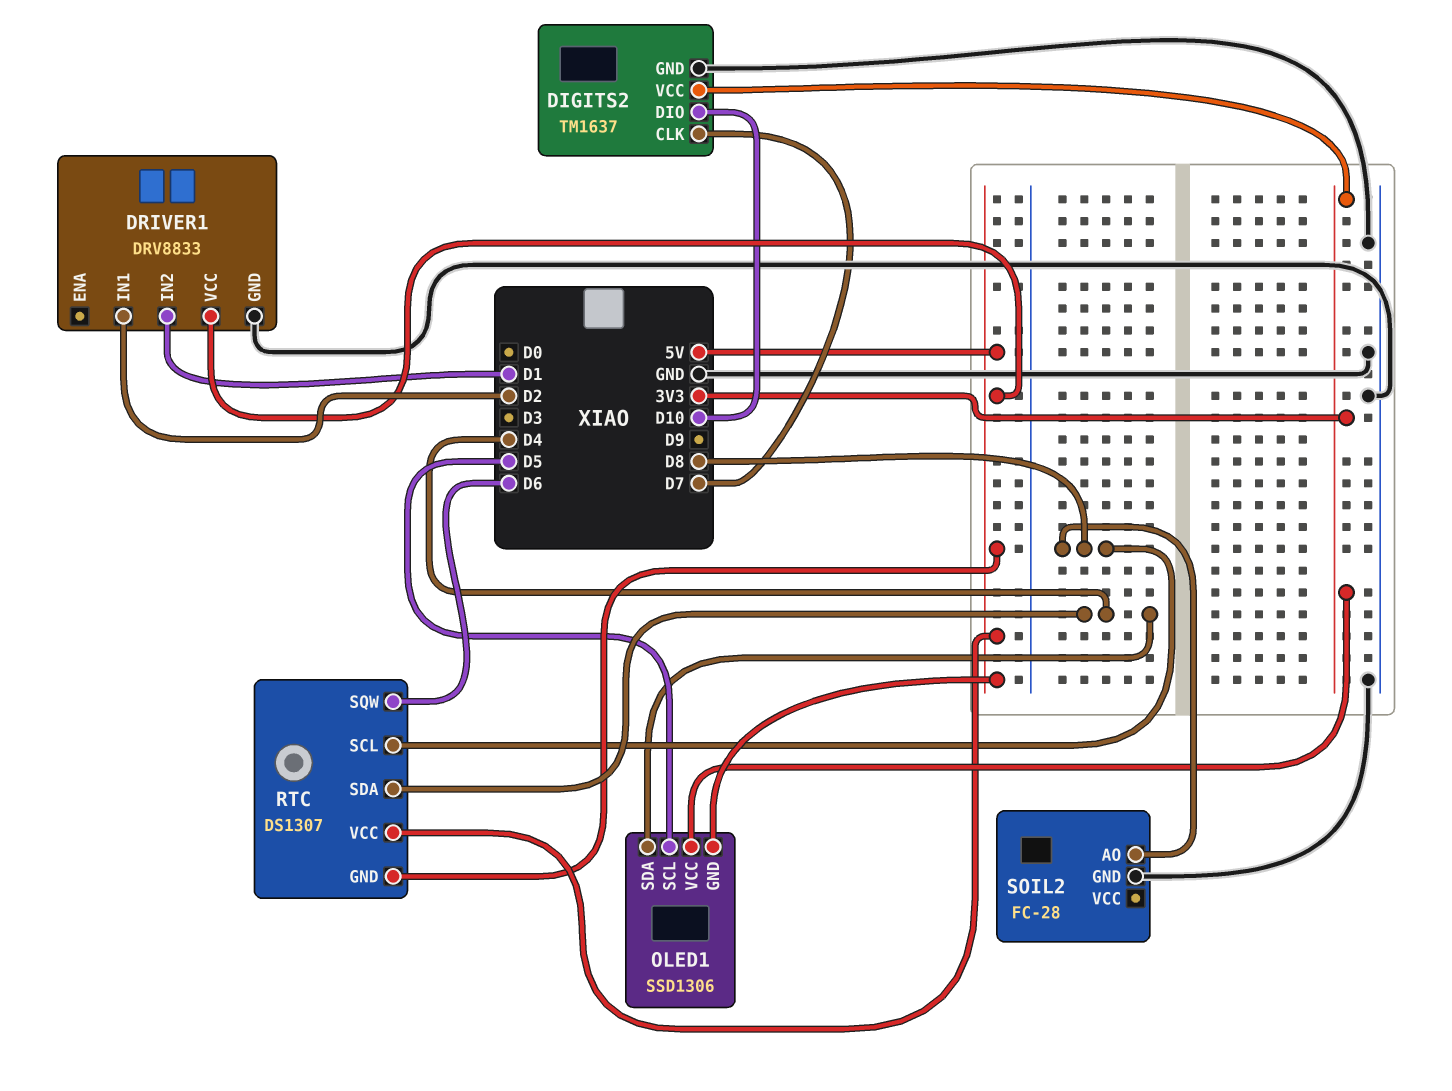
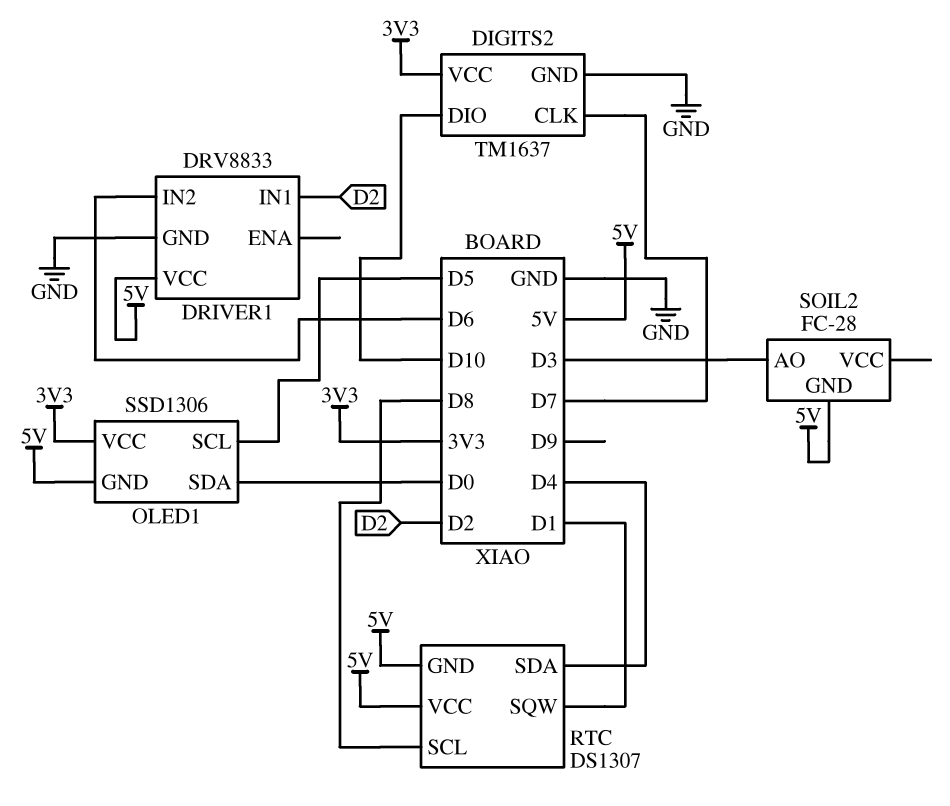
DRIVER1 pin IN2: D1 -> D6
OLED1 pin SDA: D4 -> D0
RTC pin SQW: D6 -> D1
SOIL2 pin AO: D8 -> D3
SOIL2 pin GND: GND -> 5V

